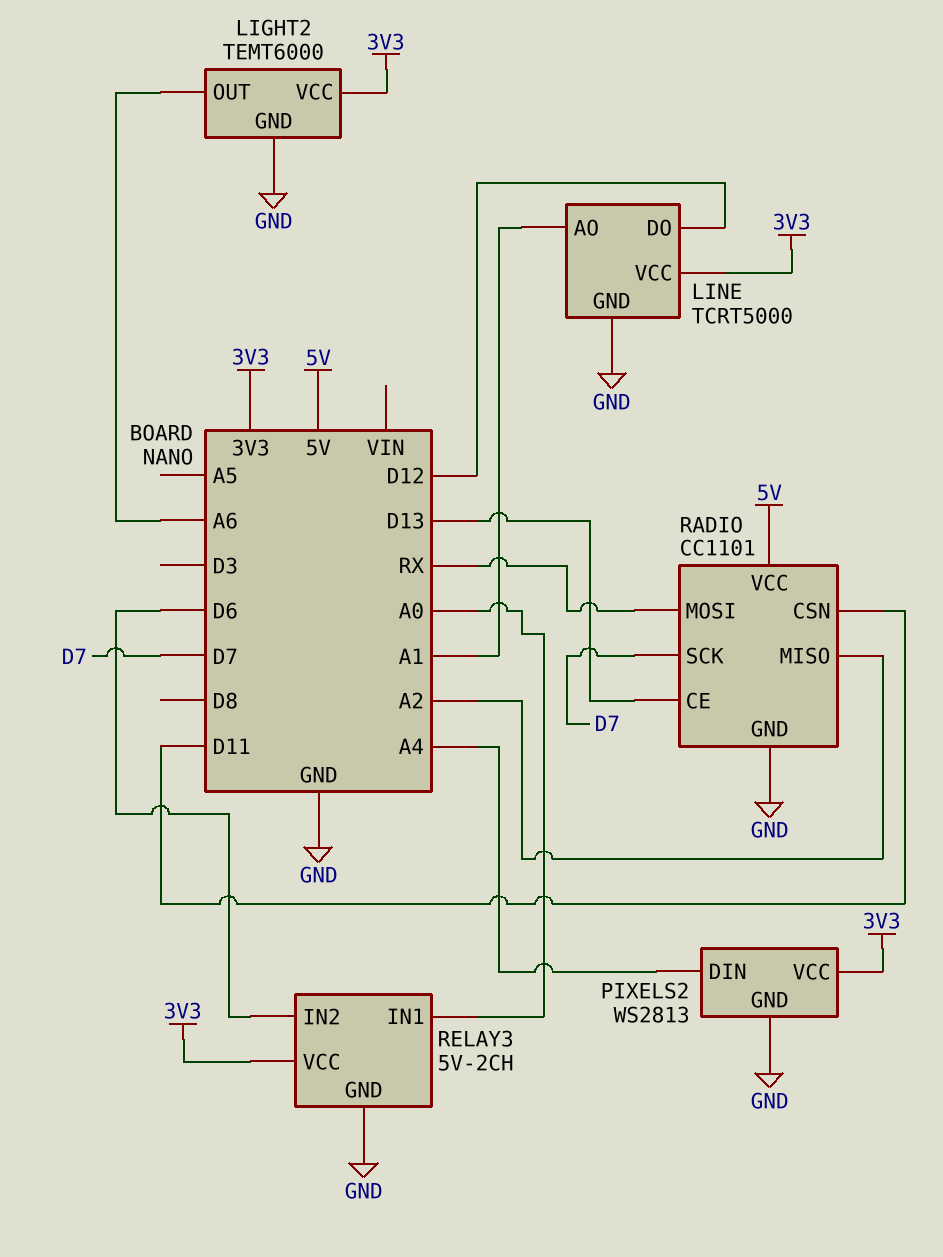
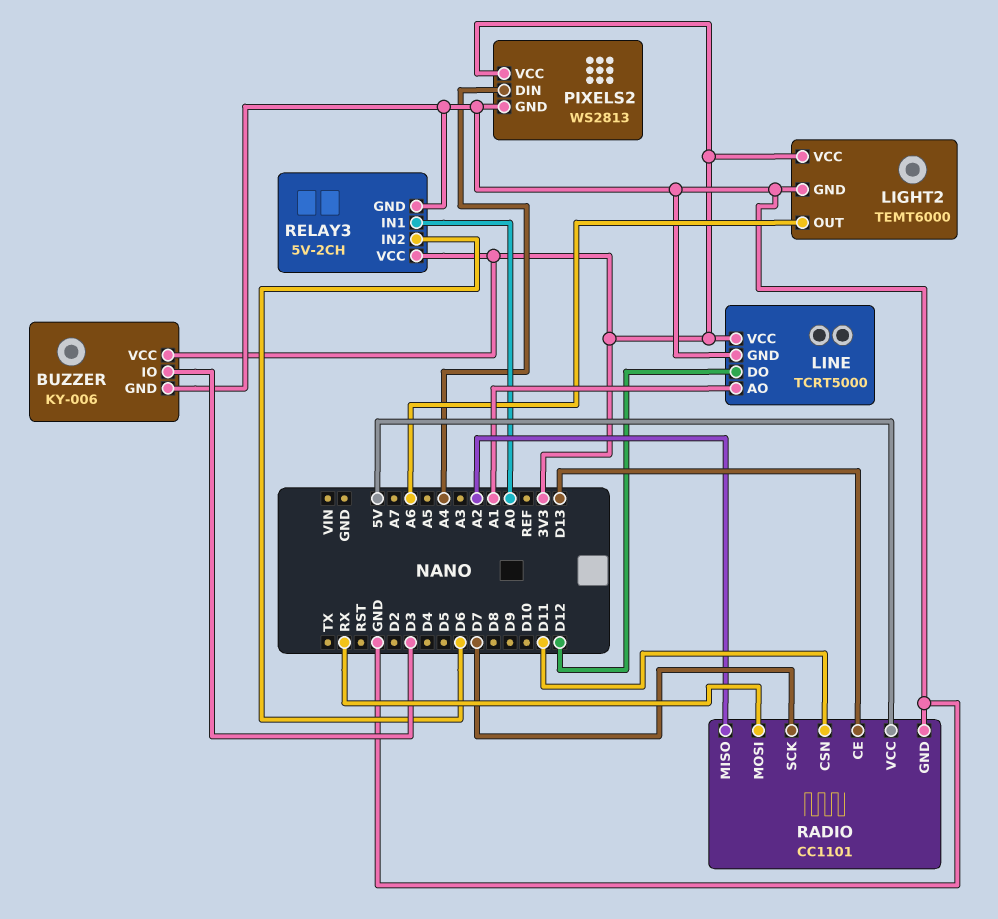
BUZZER: none -> KY-006
BUZZER pin GND: none -> GND
BUZZER pin IO: none -> D3
BUZZER pin VCC: none -> 3V3

